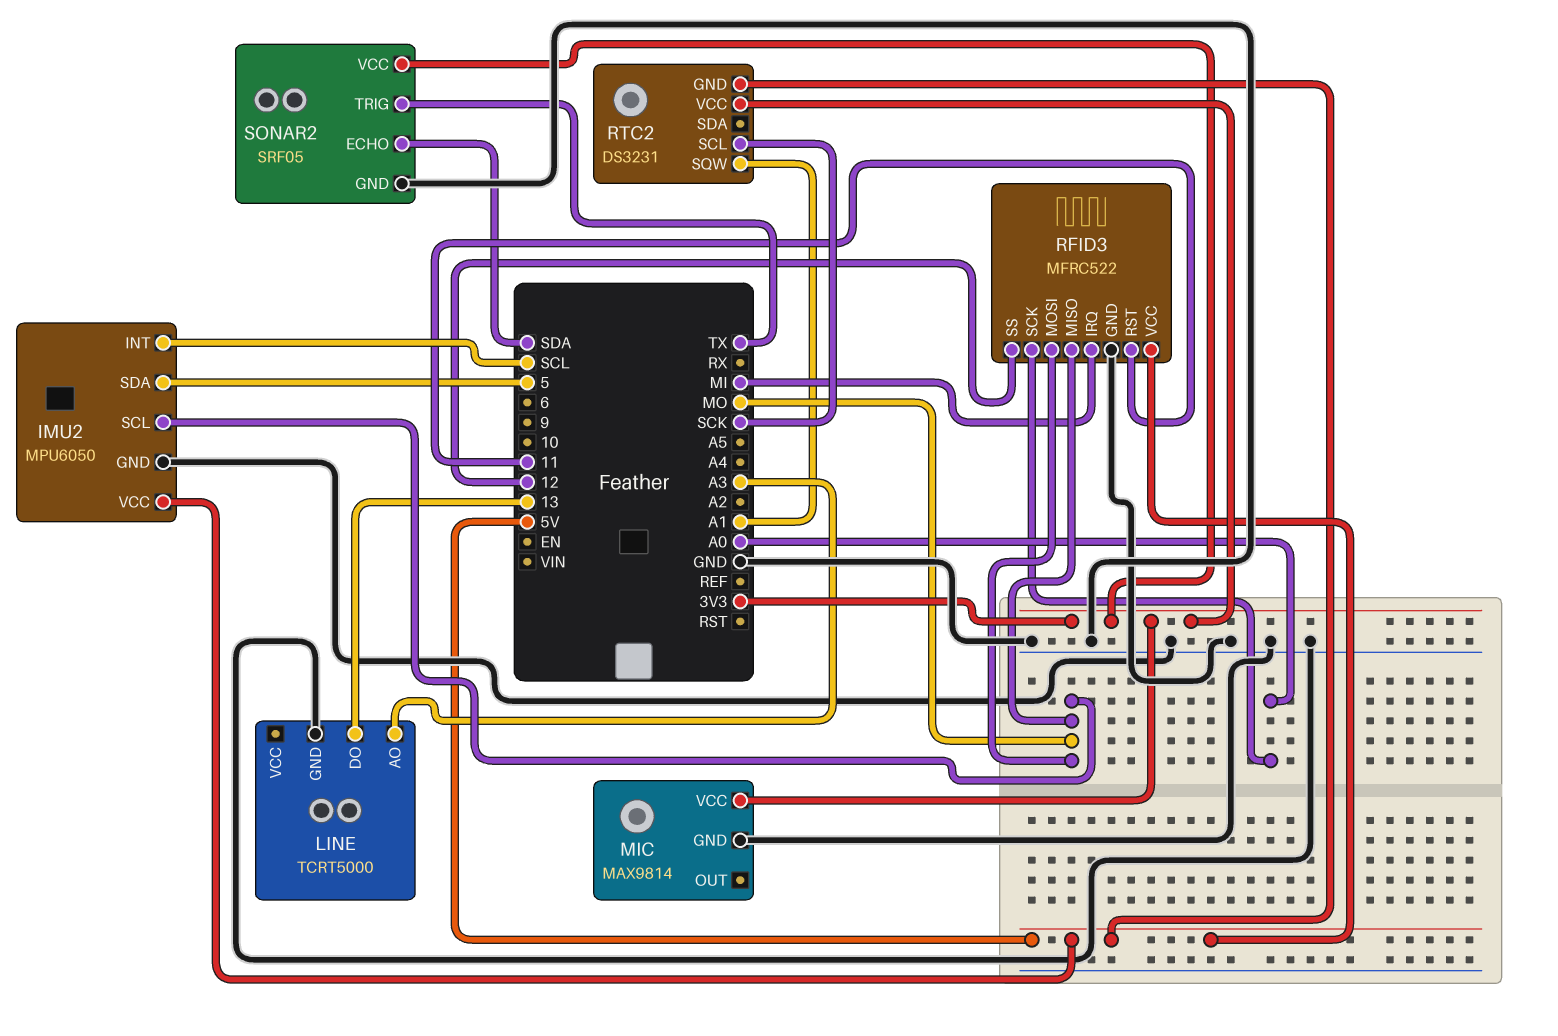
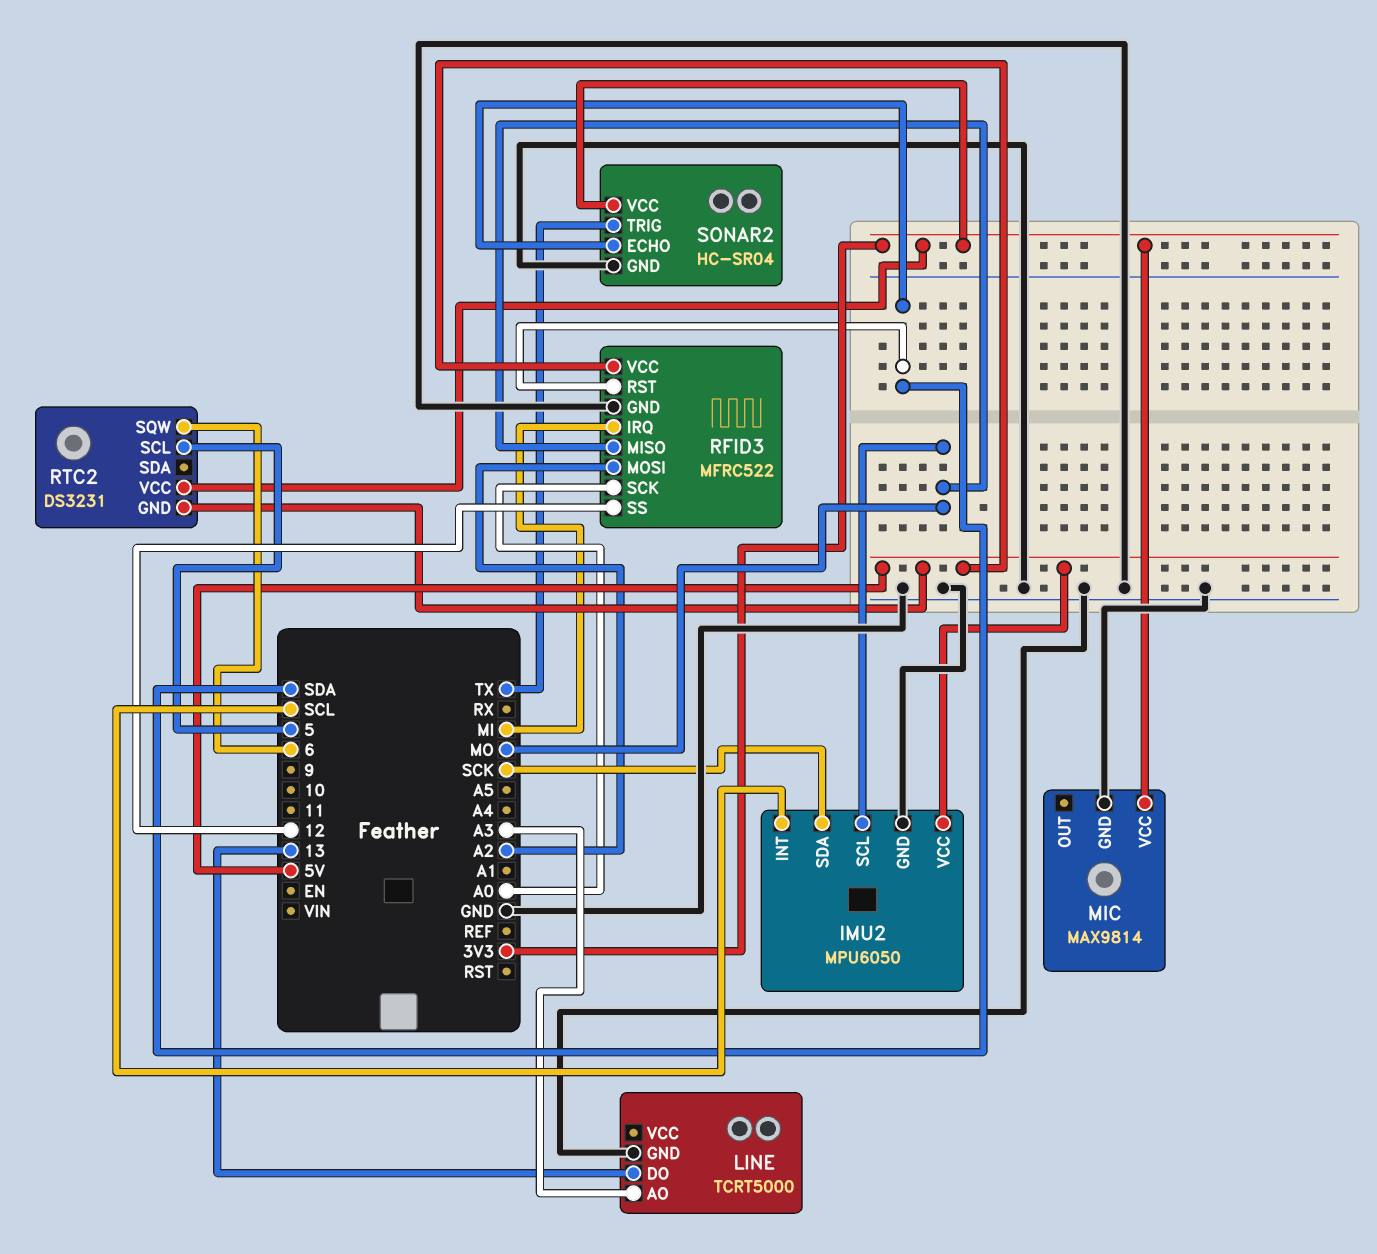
IMU2 pin SDA: 5 -> SCK
RFID3 pin MOSI: MO -> A2
RFID3 pin RST: 11 -> SDA
RTC2 pin SCL: SCK -> 5
RTC2 pin SQW: A1 -> 6
SONAR2: SRF05 -> HC-SR04

